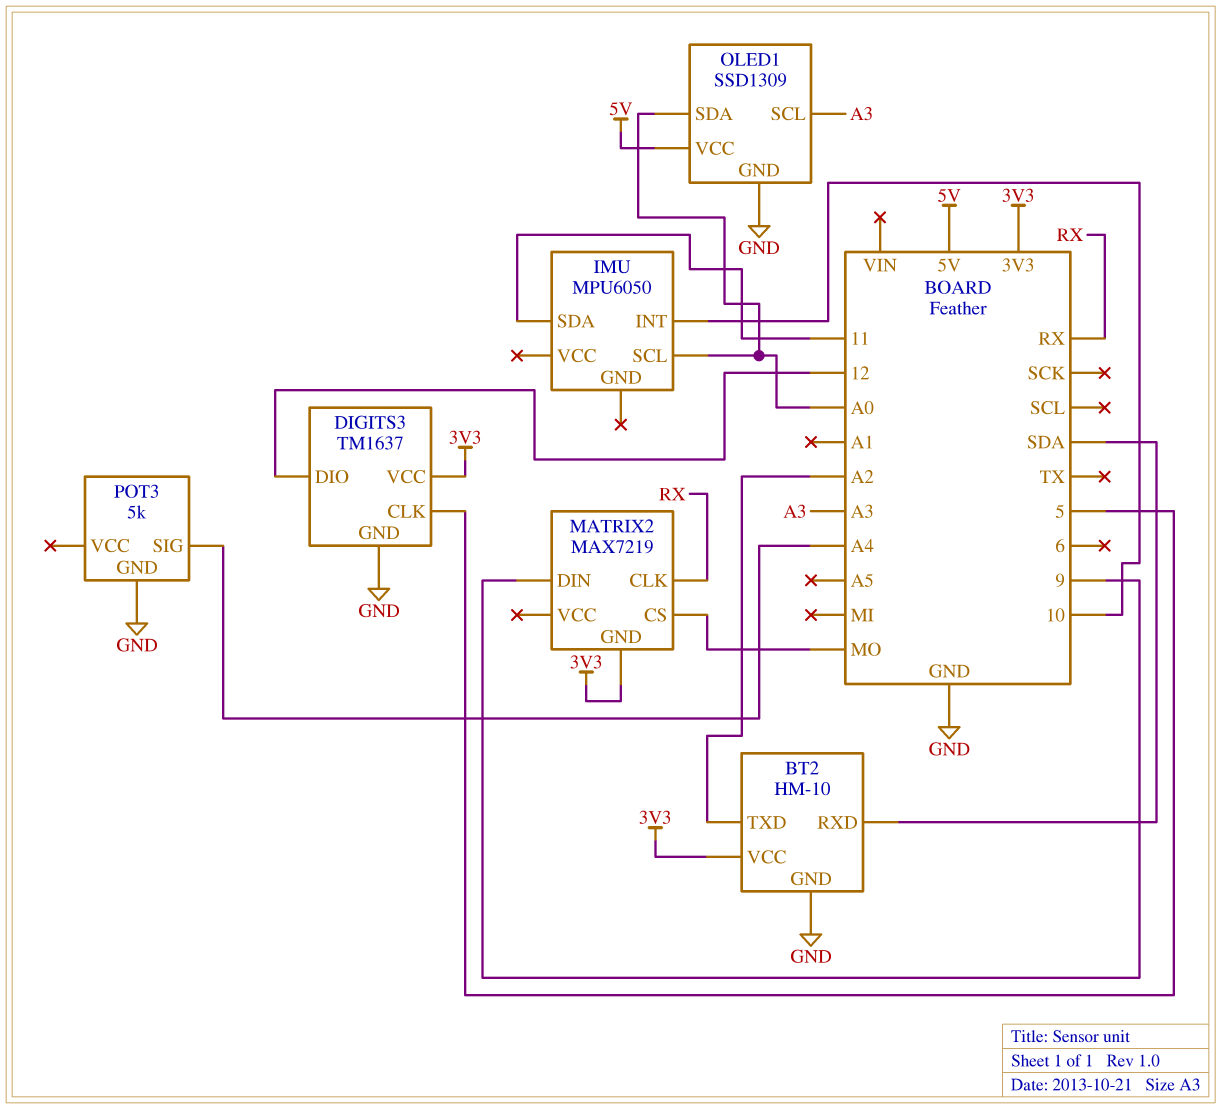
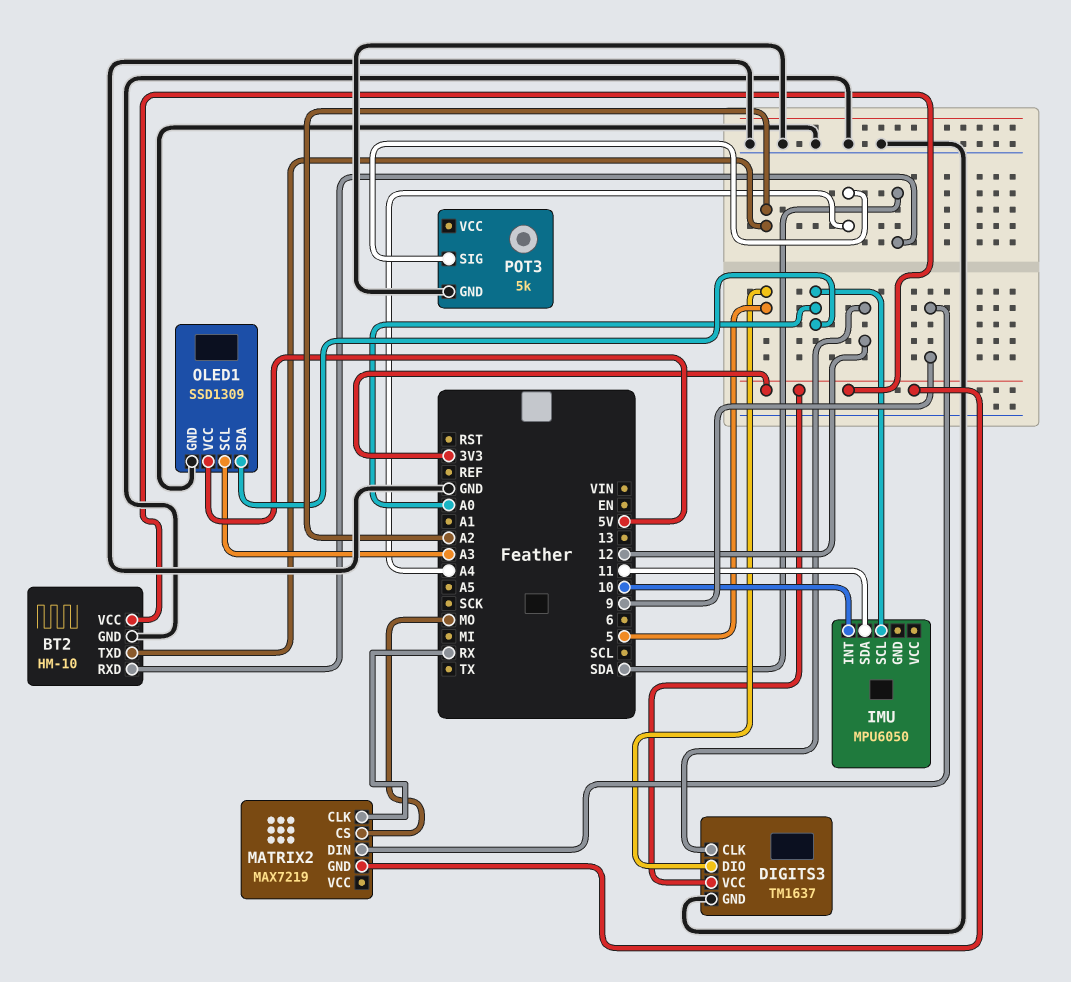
DIGITS3 pin CLK: 5 -> 12
DIGITS3 pin DIO: 12 -> 5

